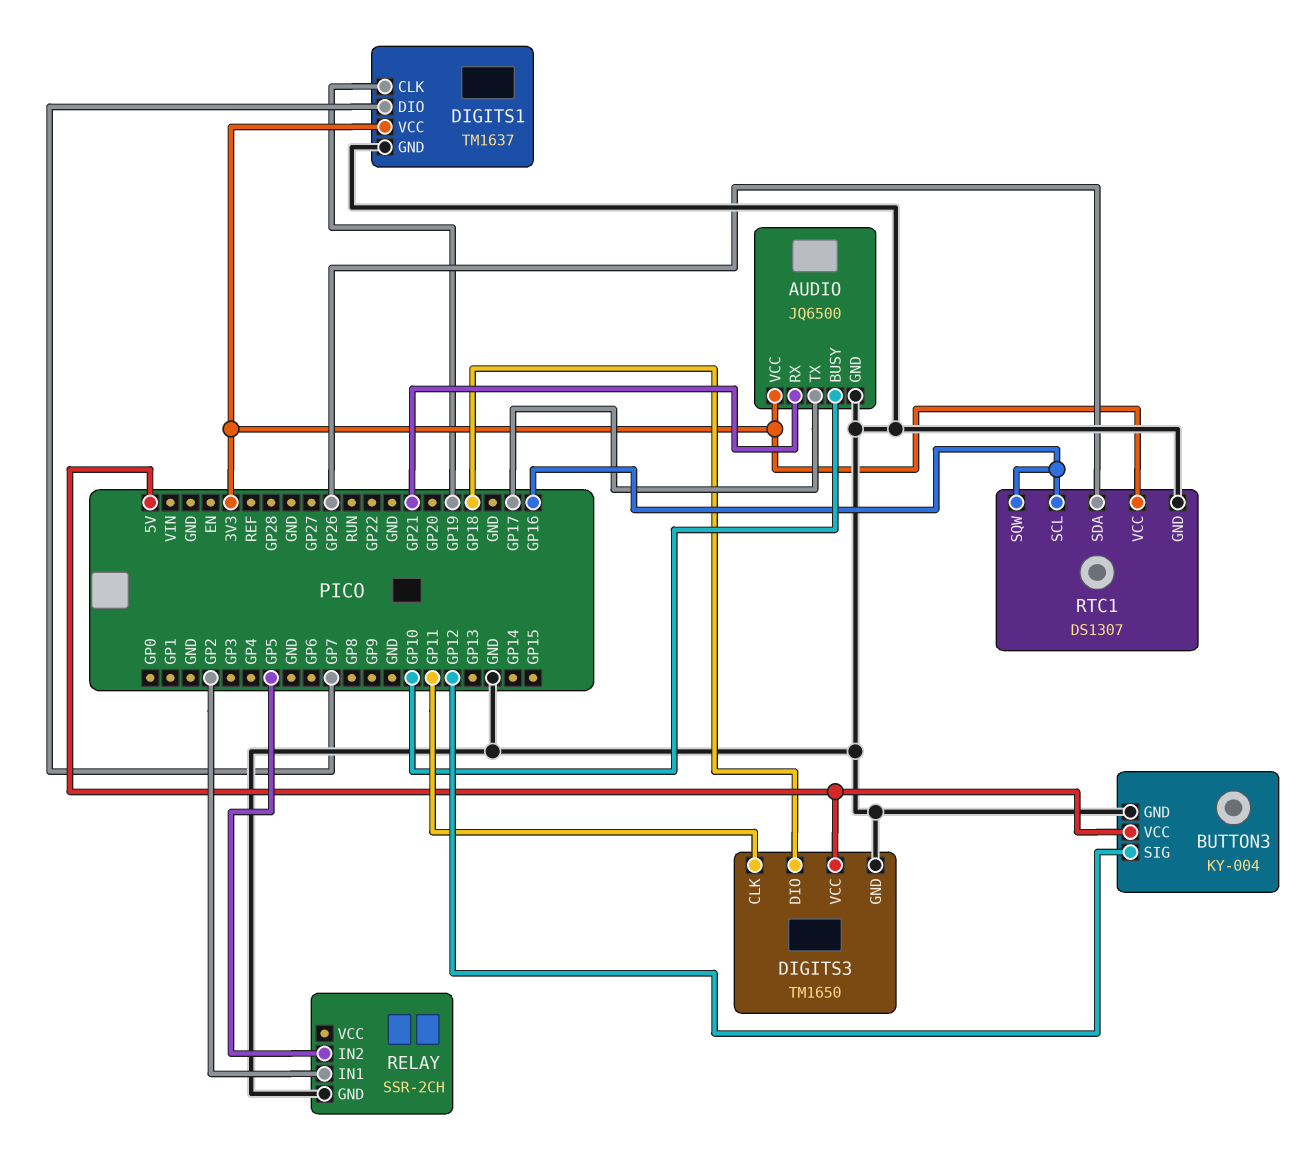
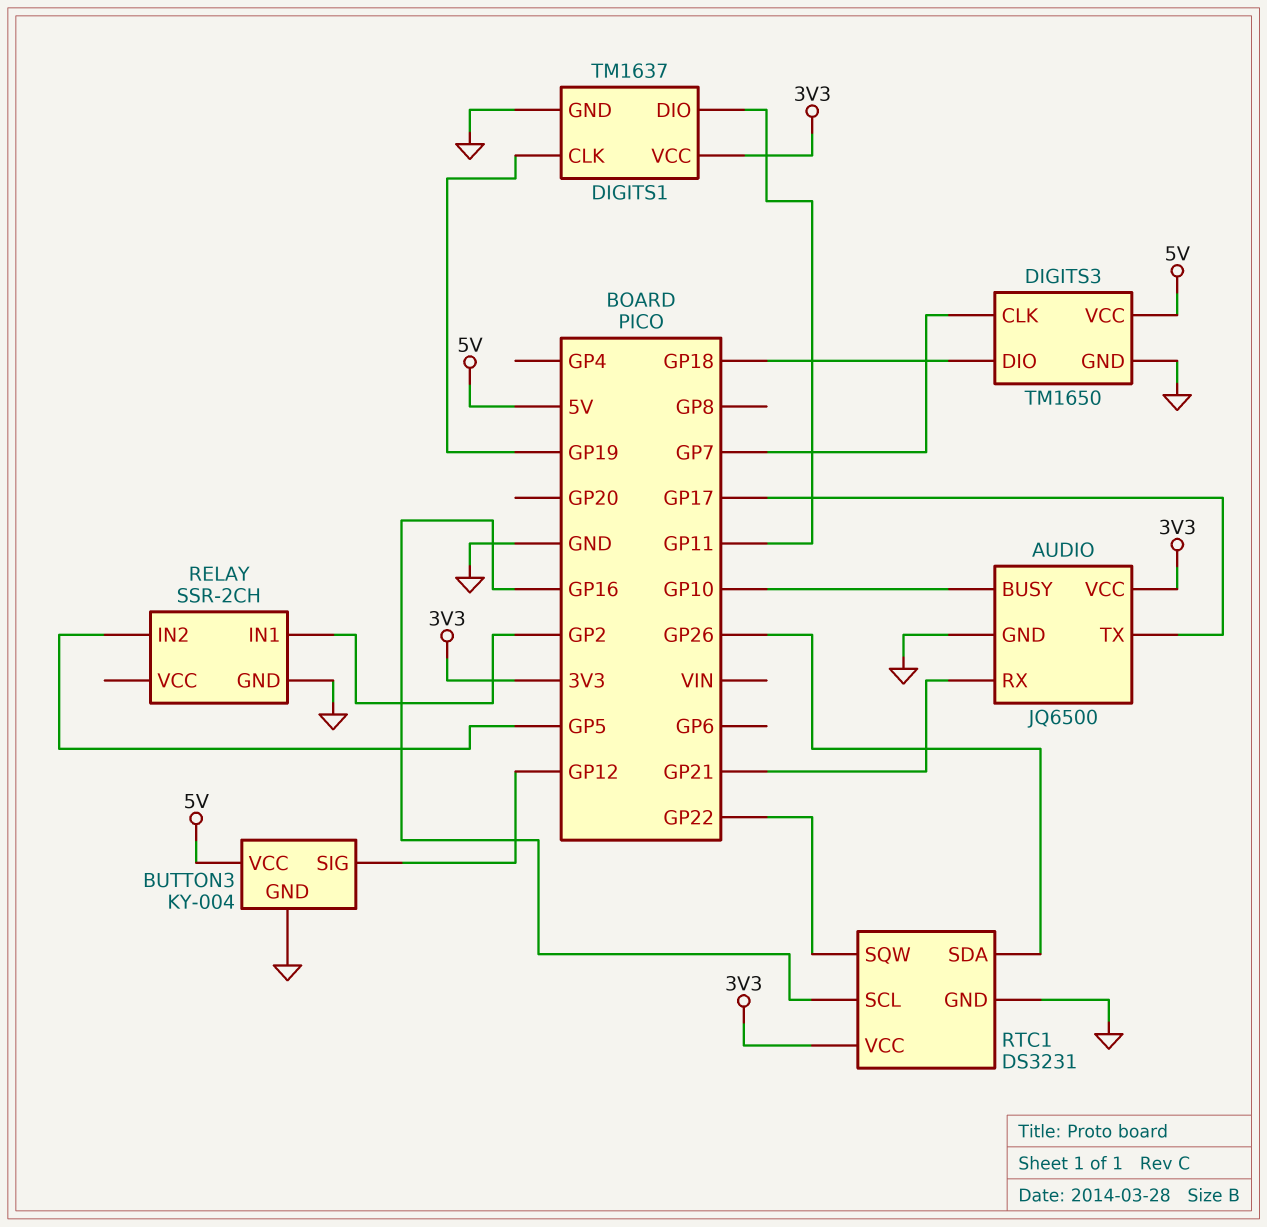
DIGITS1 pin DIO: GP7 -> GP11
DIGITS3 pin CLK: GP11 -> GP7
RTC1: DS1307 -> DS3231
RTC1 pin SQW: GP16 -> GP22

